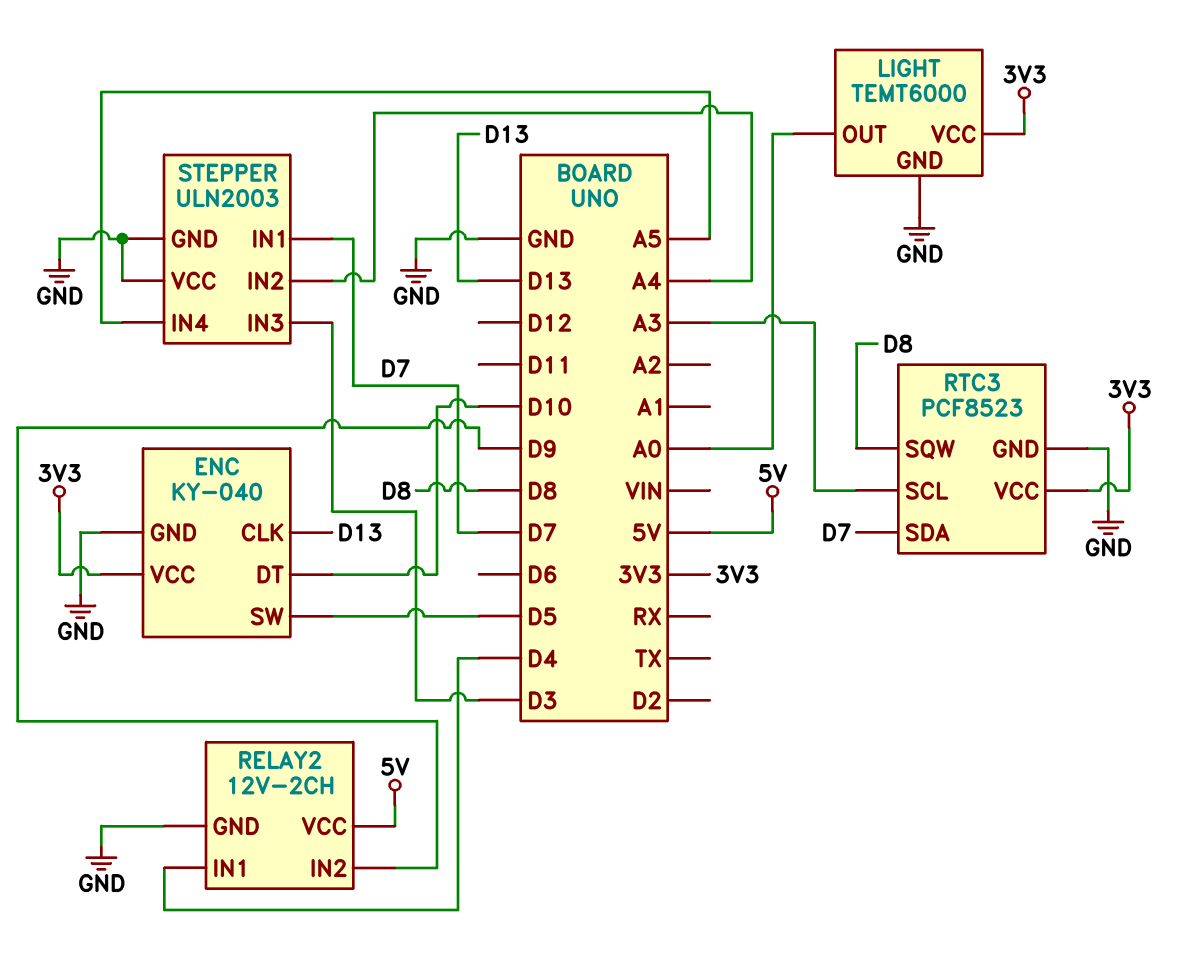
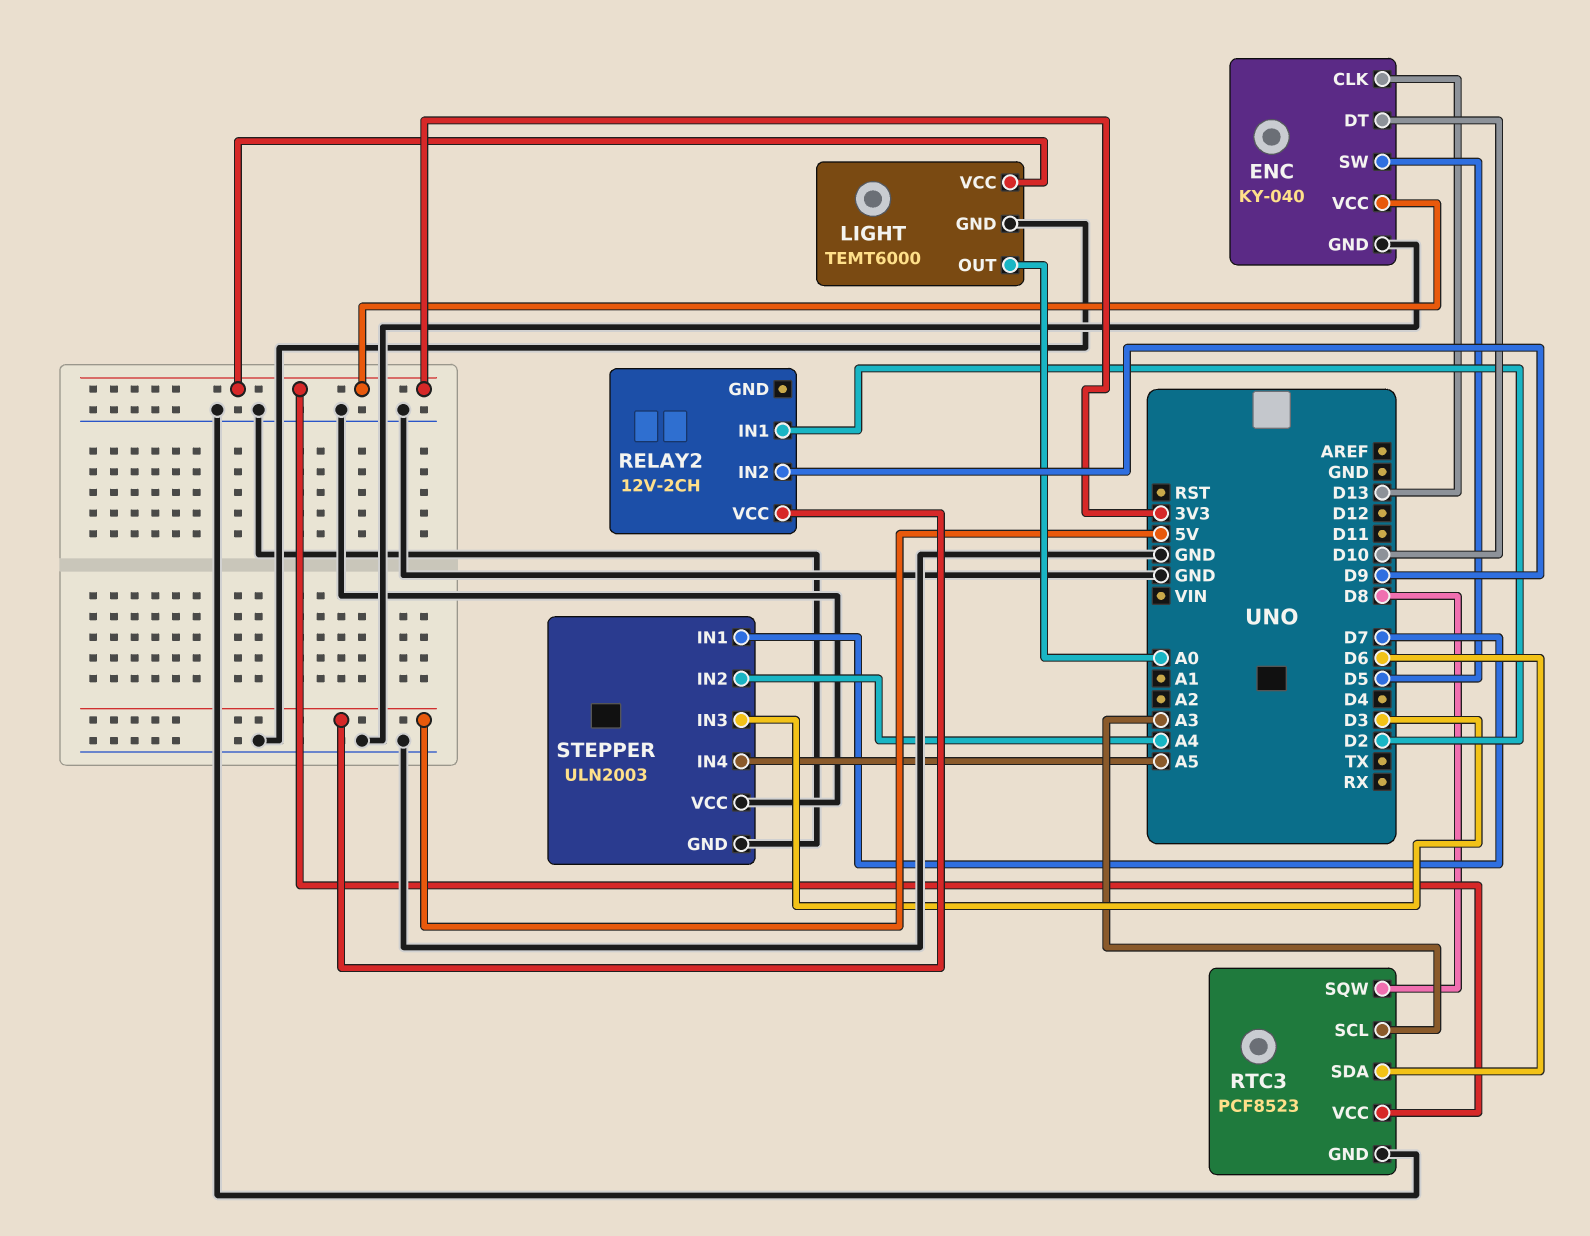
RELAY2 pin GND: GND -> none
RELAY2 pin IN1: D4 -> D2
RTC3 pin SDA: D7 -> D6

